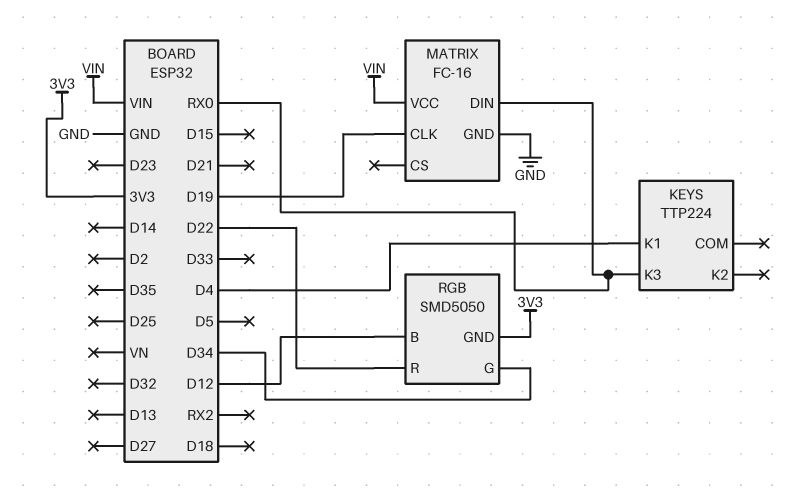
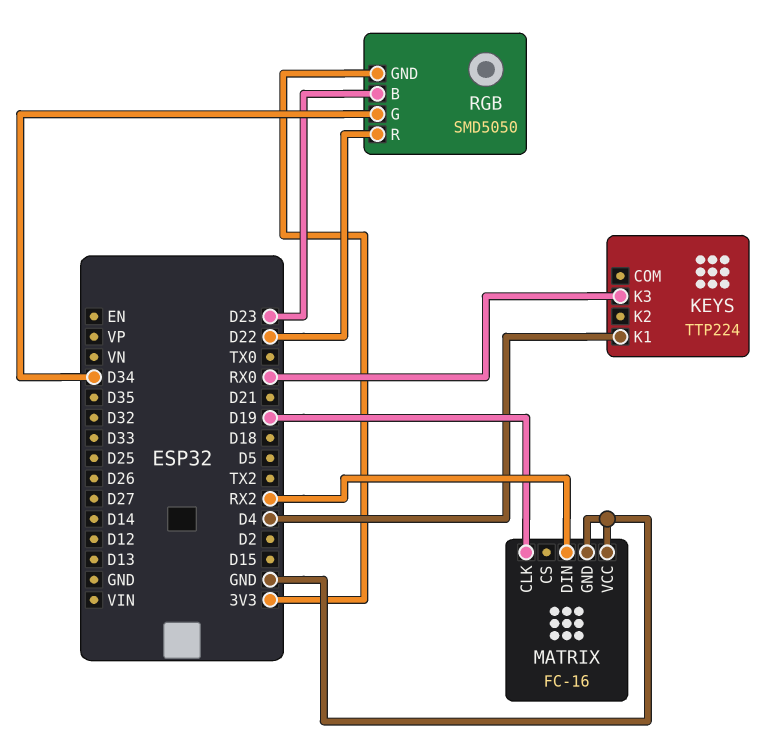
MATRIX pin DIN: RX0 -> RX2
MATRIX pin VCC: VIN -> GND
RGB pin B: D12 -> D23

